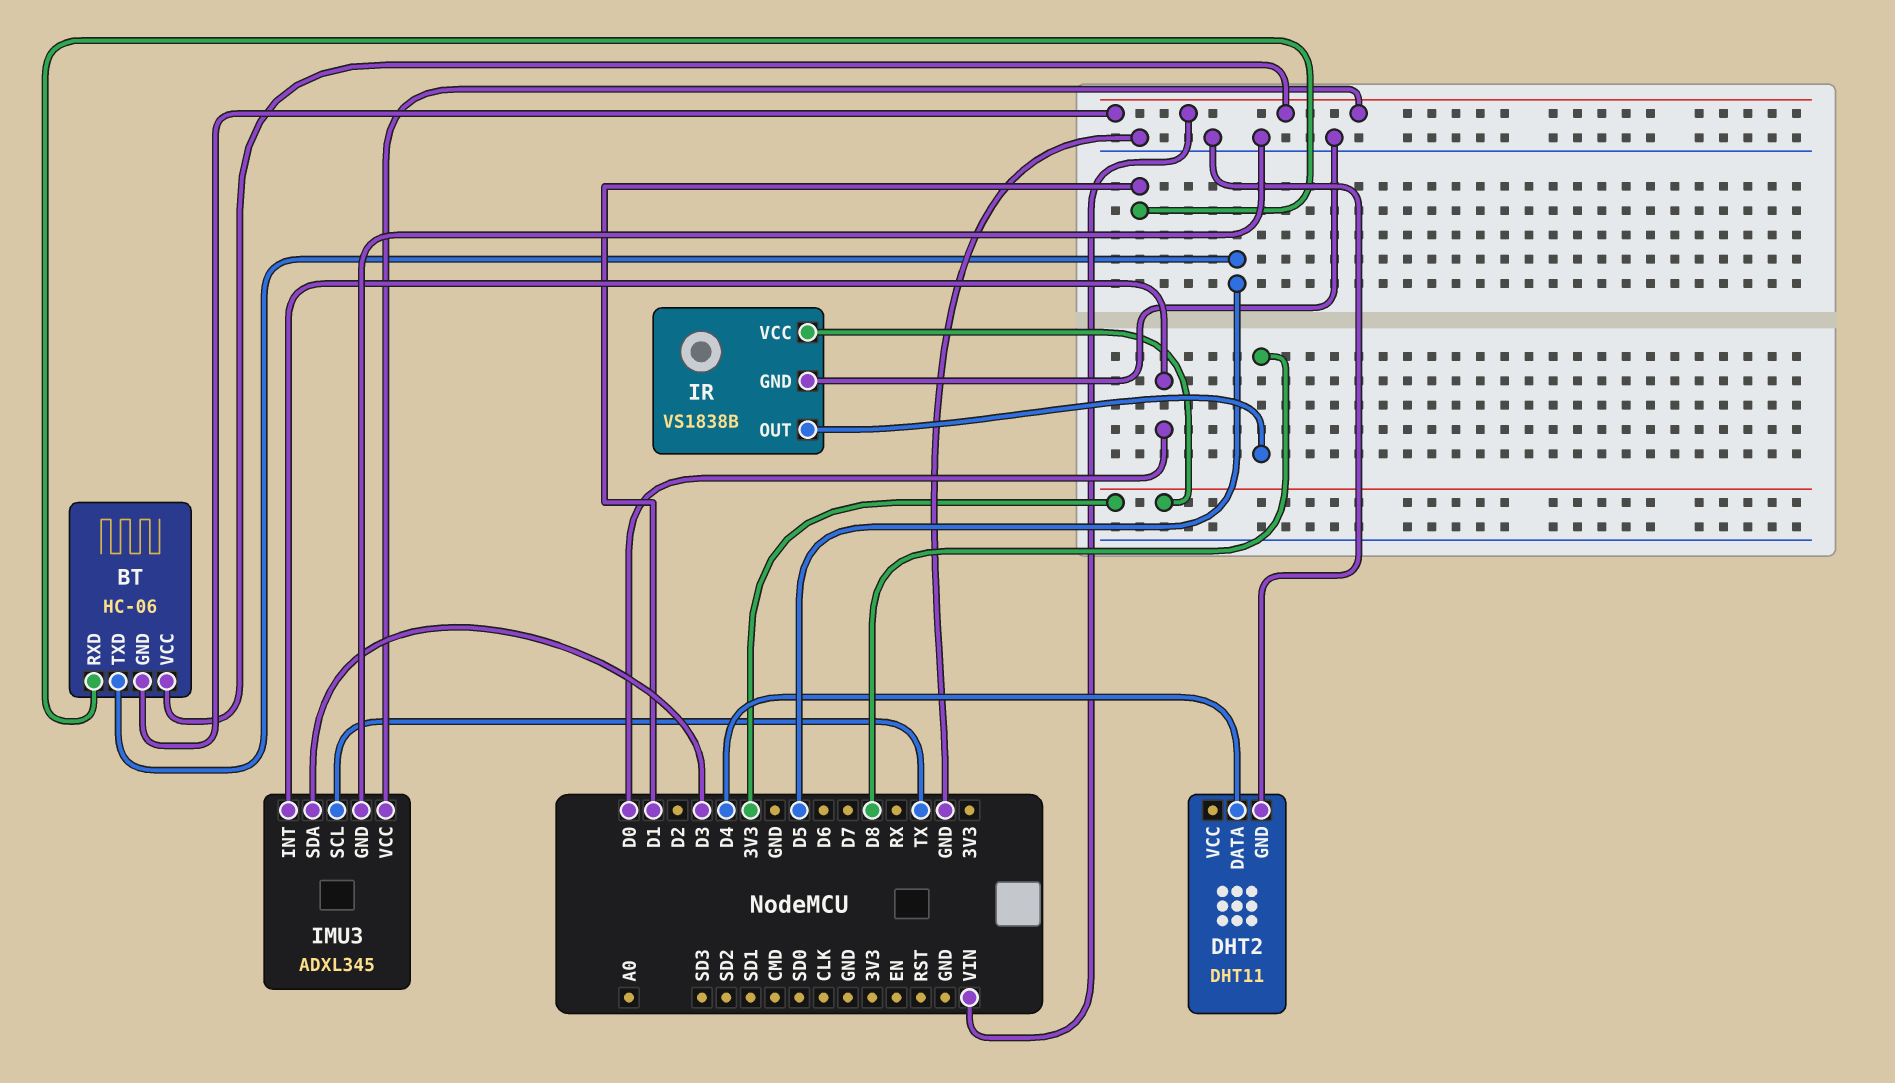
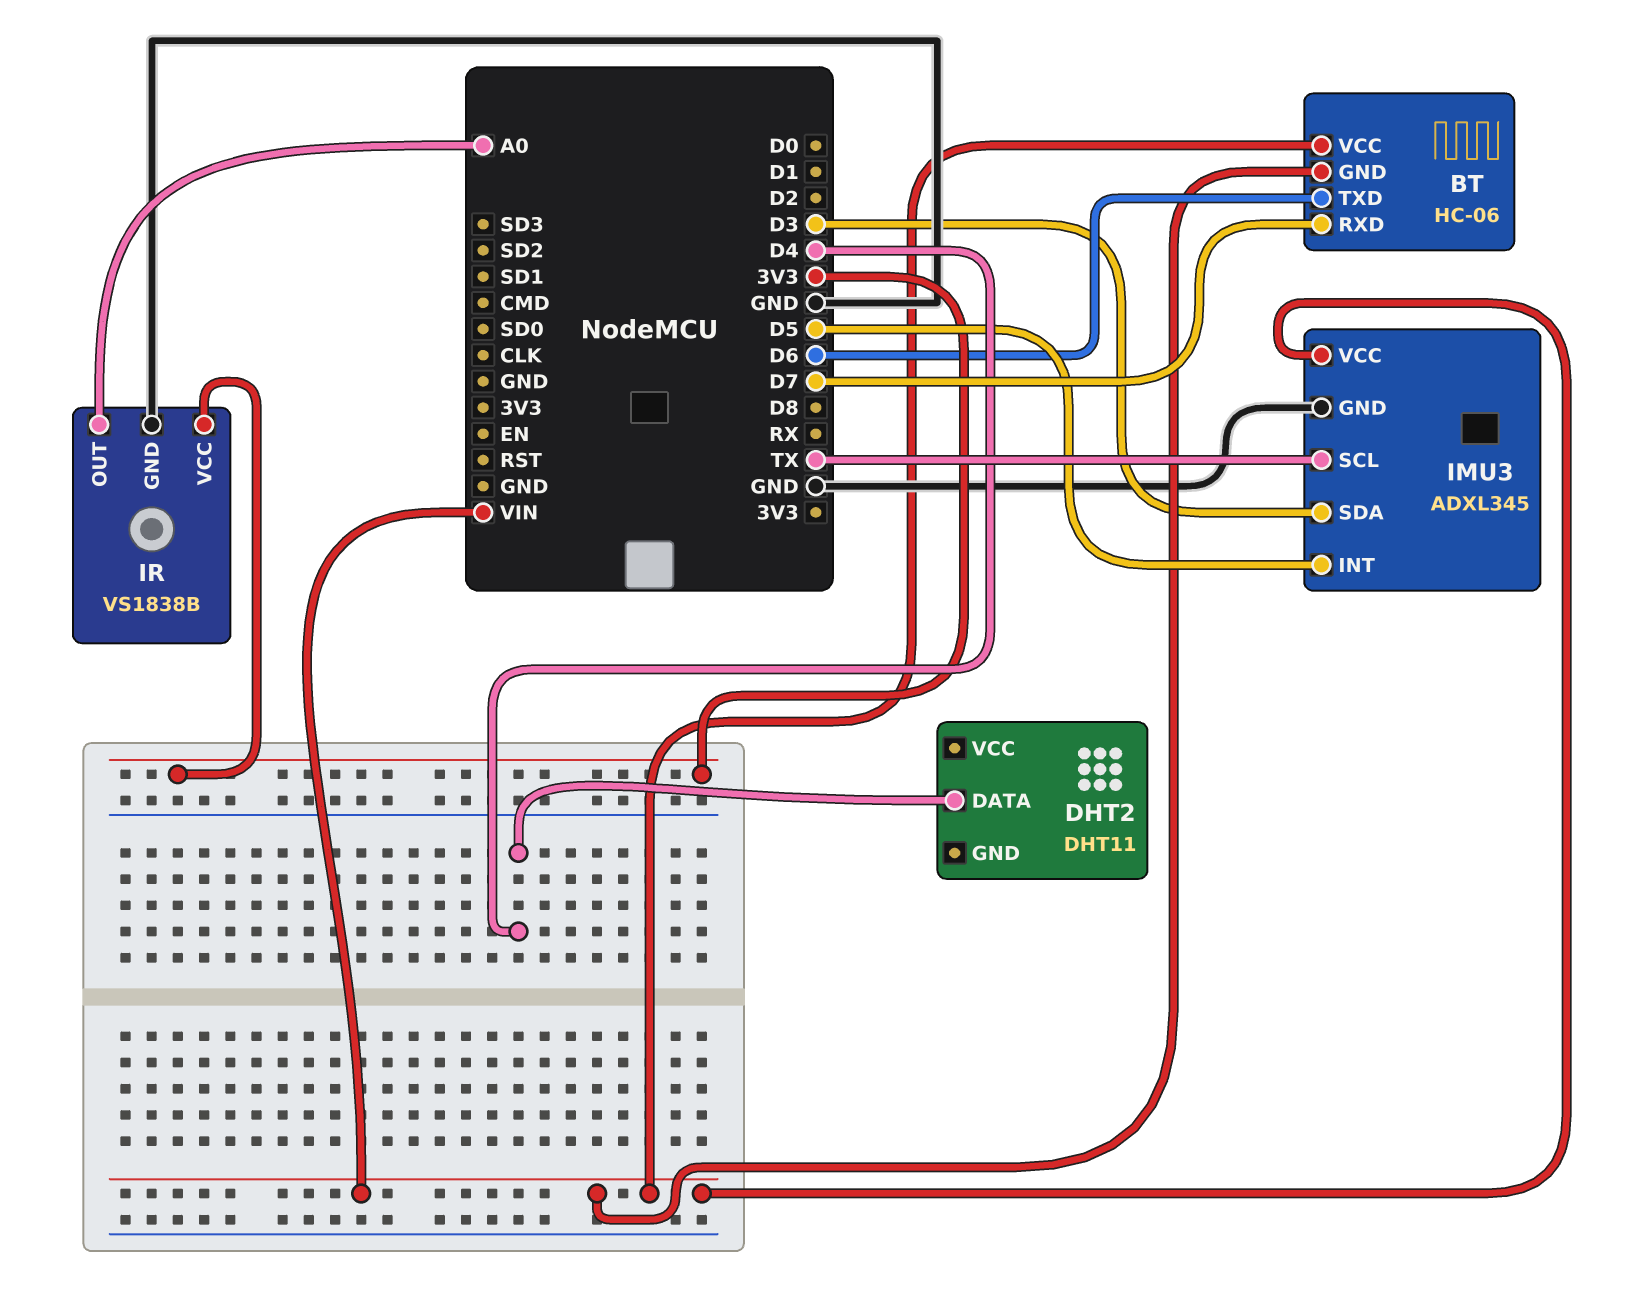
BT pin RXD: D1 -> D7
BT pin TXD: D5 -> D6
DHT2 pin GND: GND -> none
IMU3 pin INT: D0 -> D5
IR pin OUT: D8 -> A0

